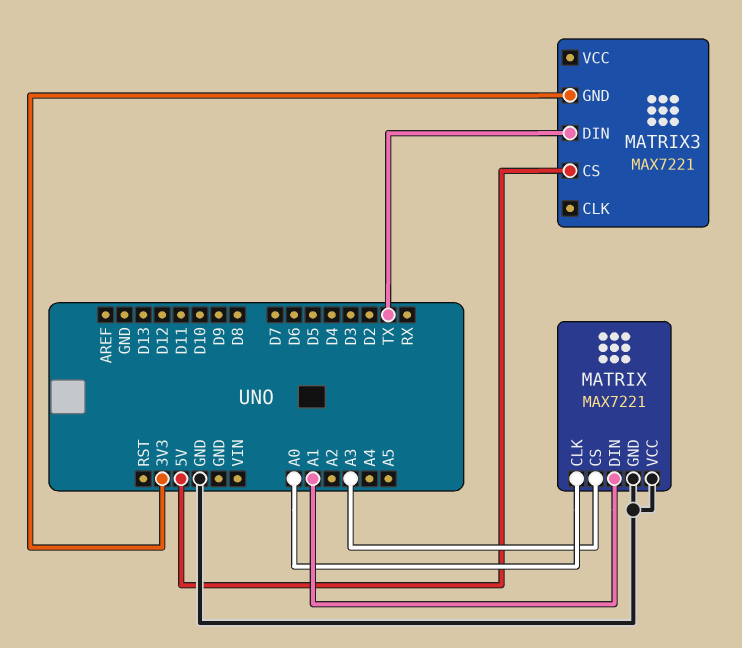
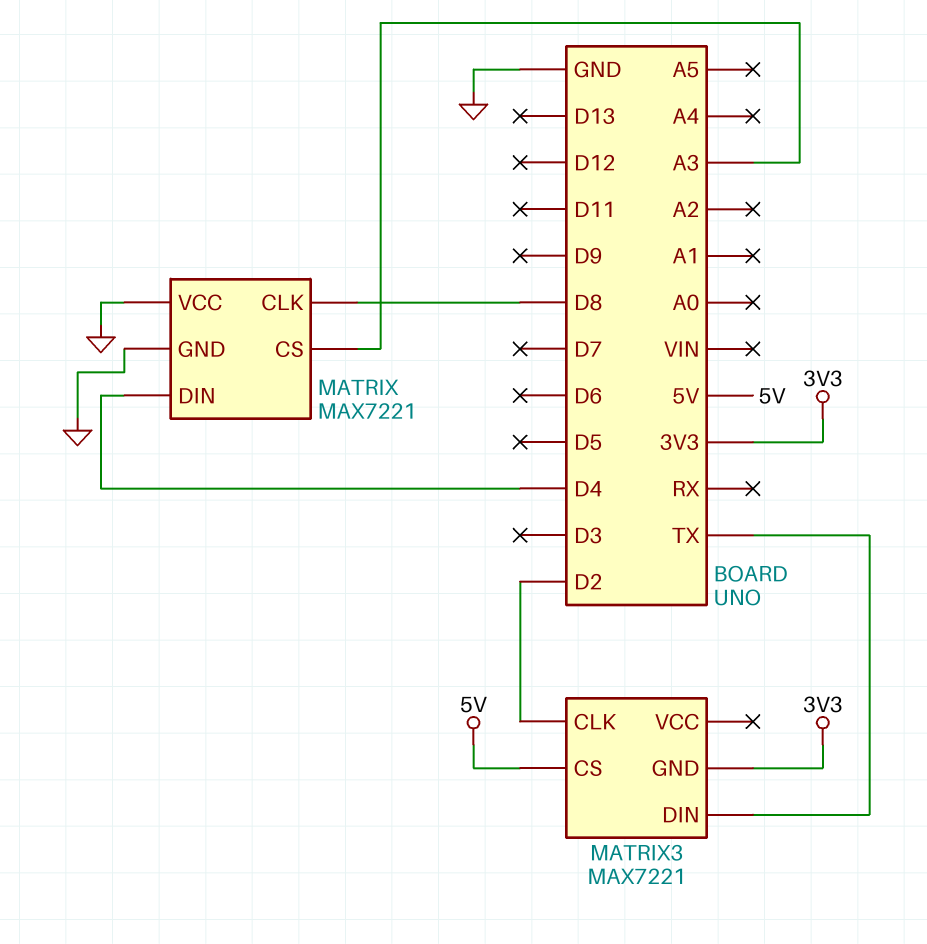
MATRIX pin CLK: A0 -> D8
MATRIX pin DIN: A1 -> D4
MATRIX3 pin CLK: none -> D2

